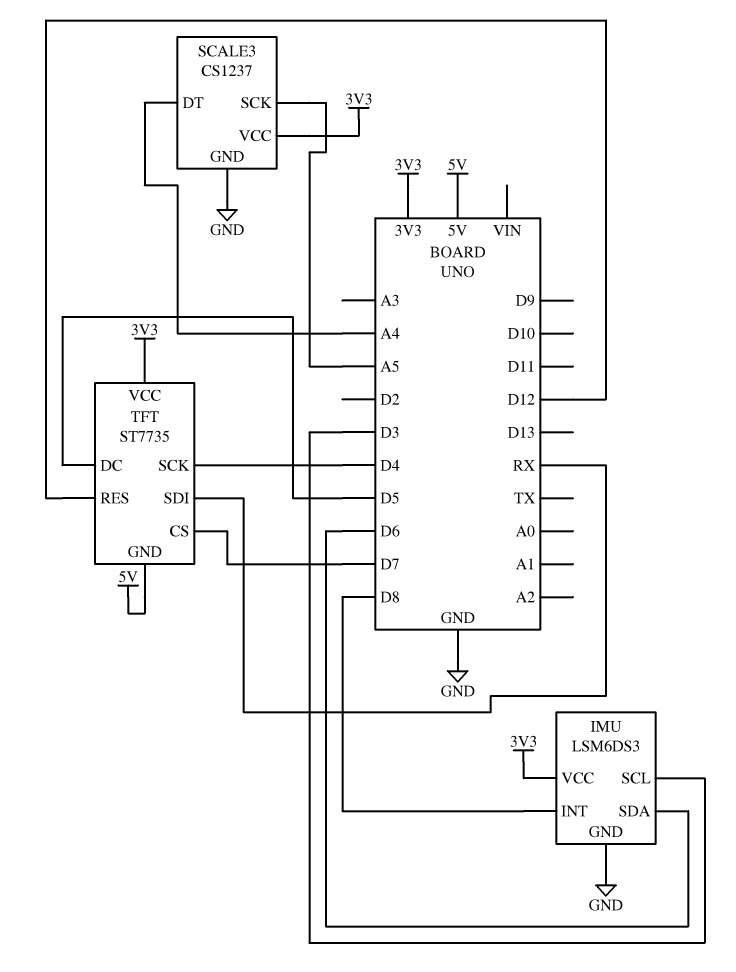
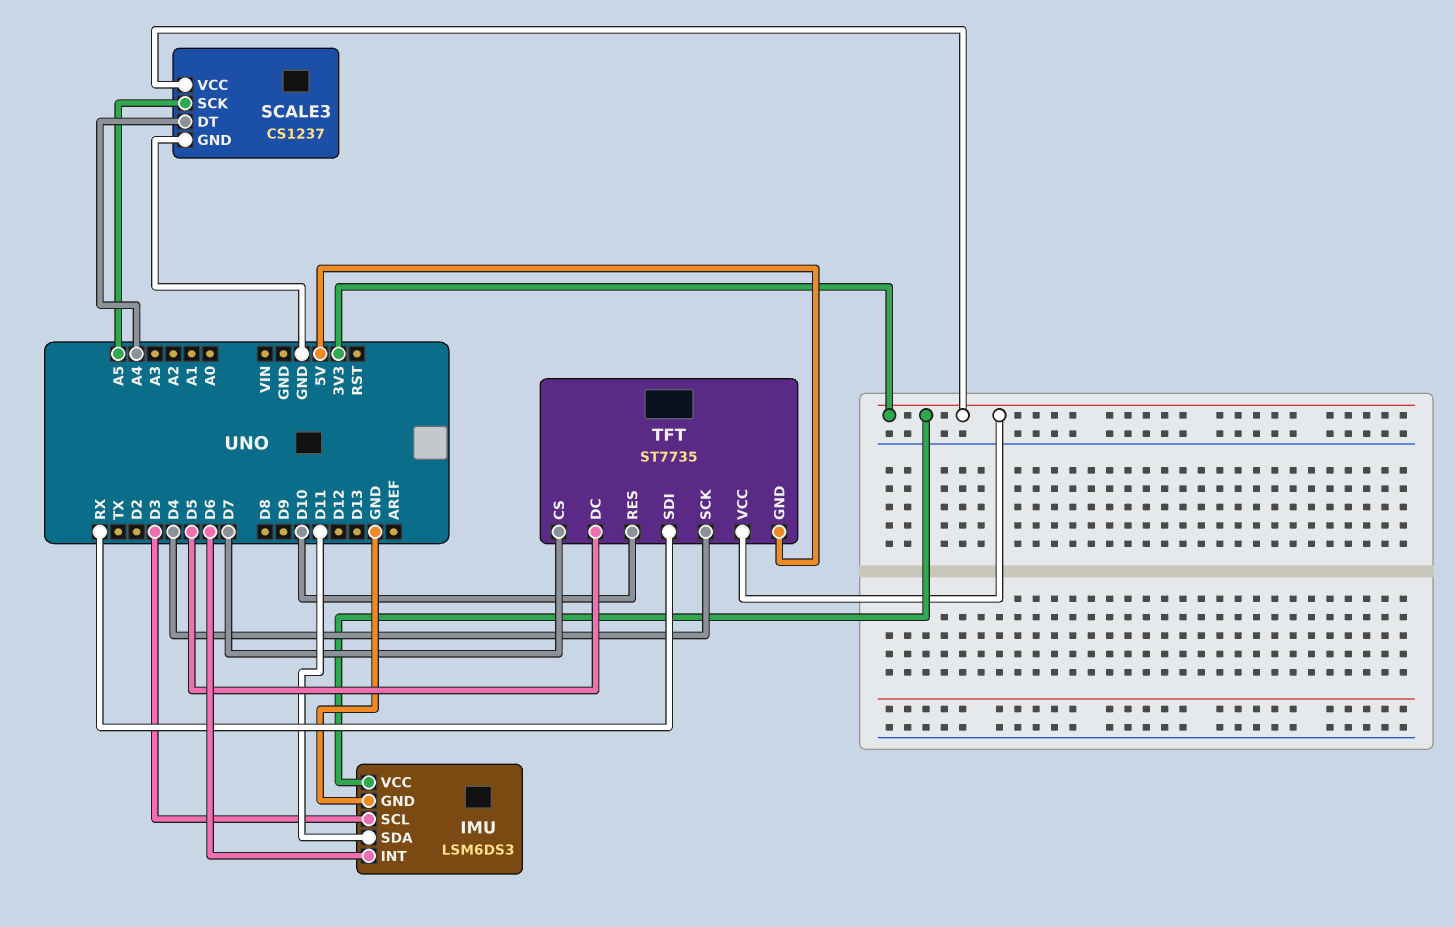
IMU pin INT: D8 -> D6
IMU pin SDA: D6 -> D11
TFT pin RES: D12 -> D10

